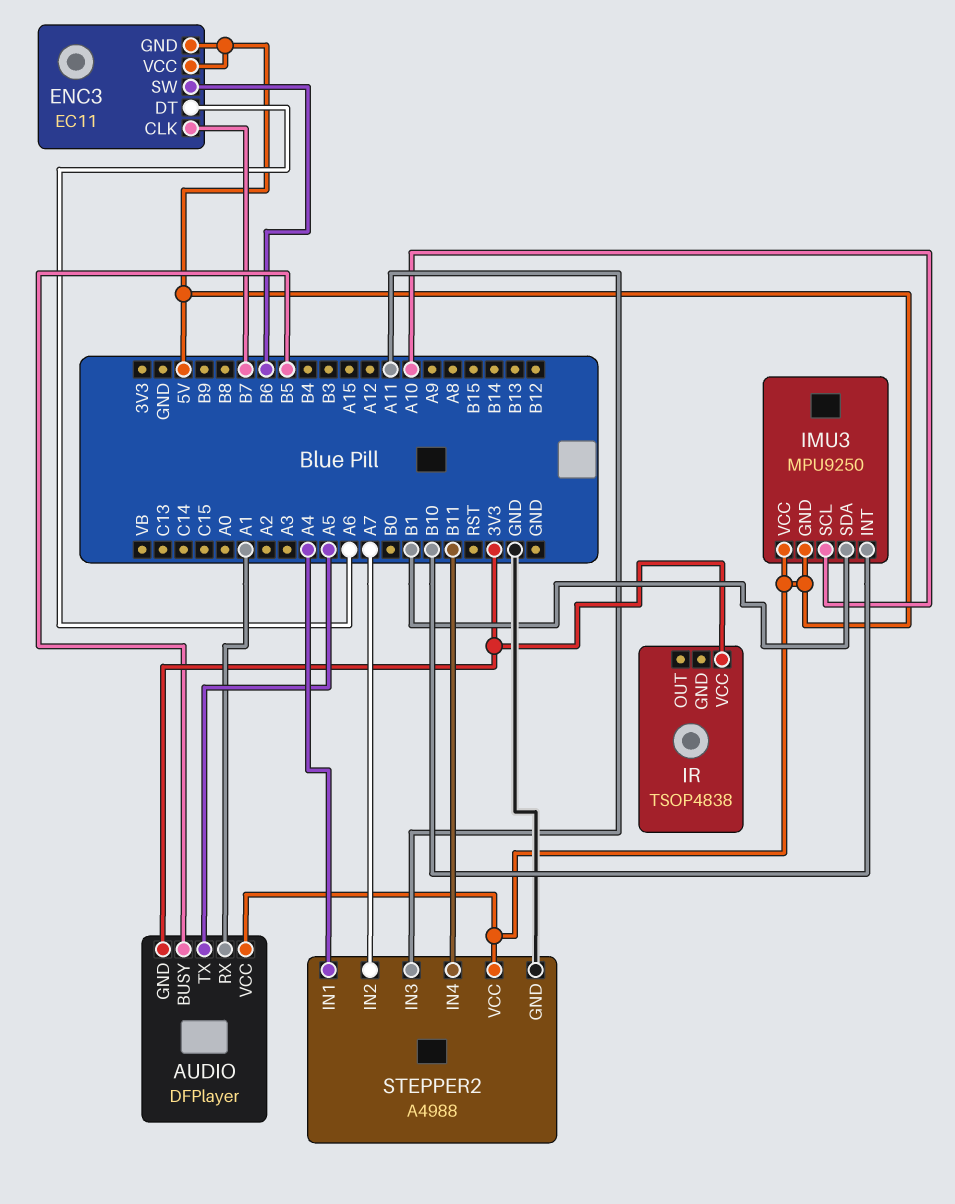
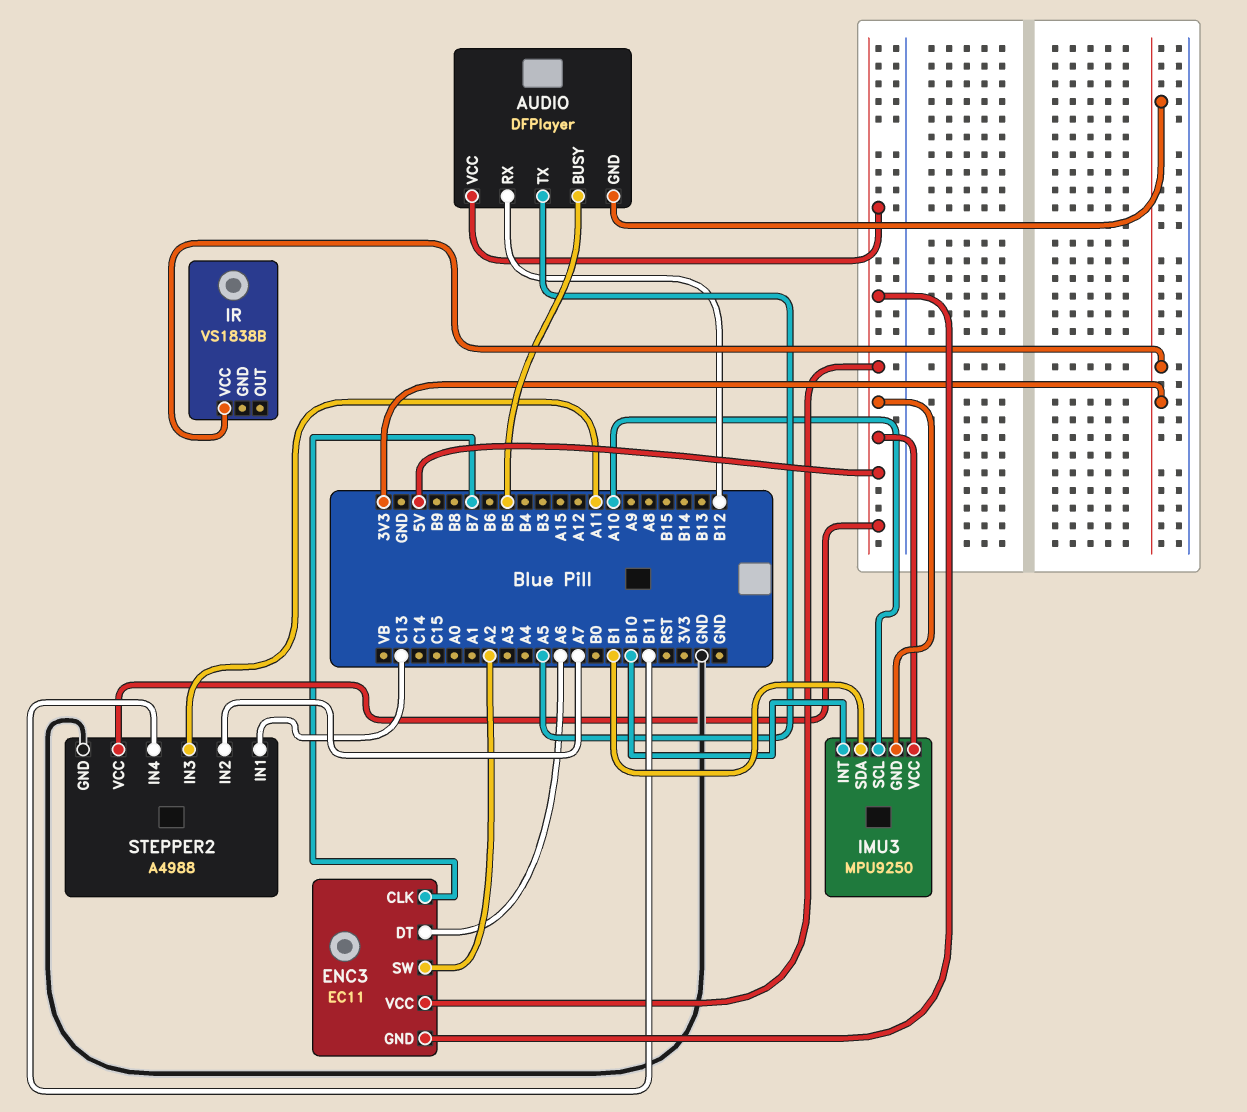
AUDIO pin RX: A1 -> B12
ENC3 pin SW: B6 -> A2
IR: TSOP4838 -> VS1838B
STEPPER2 pin IN1: A4 -> C13

